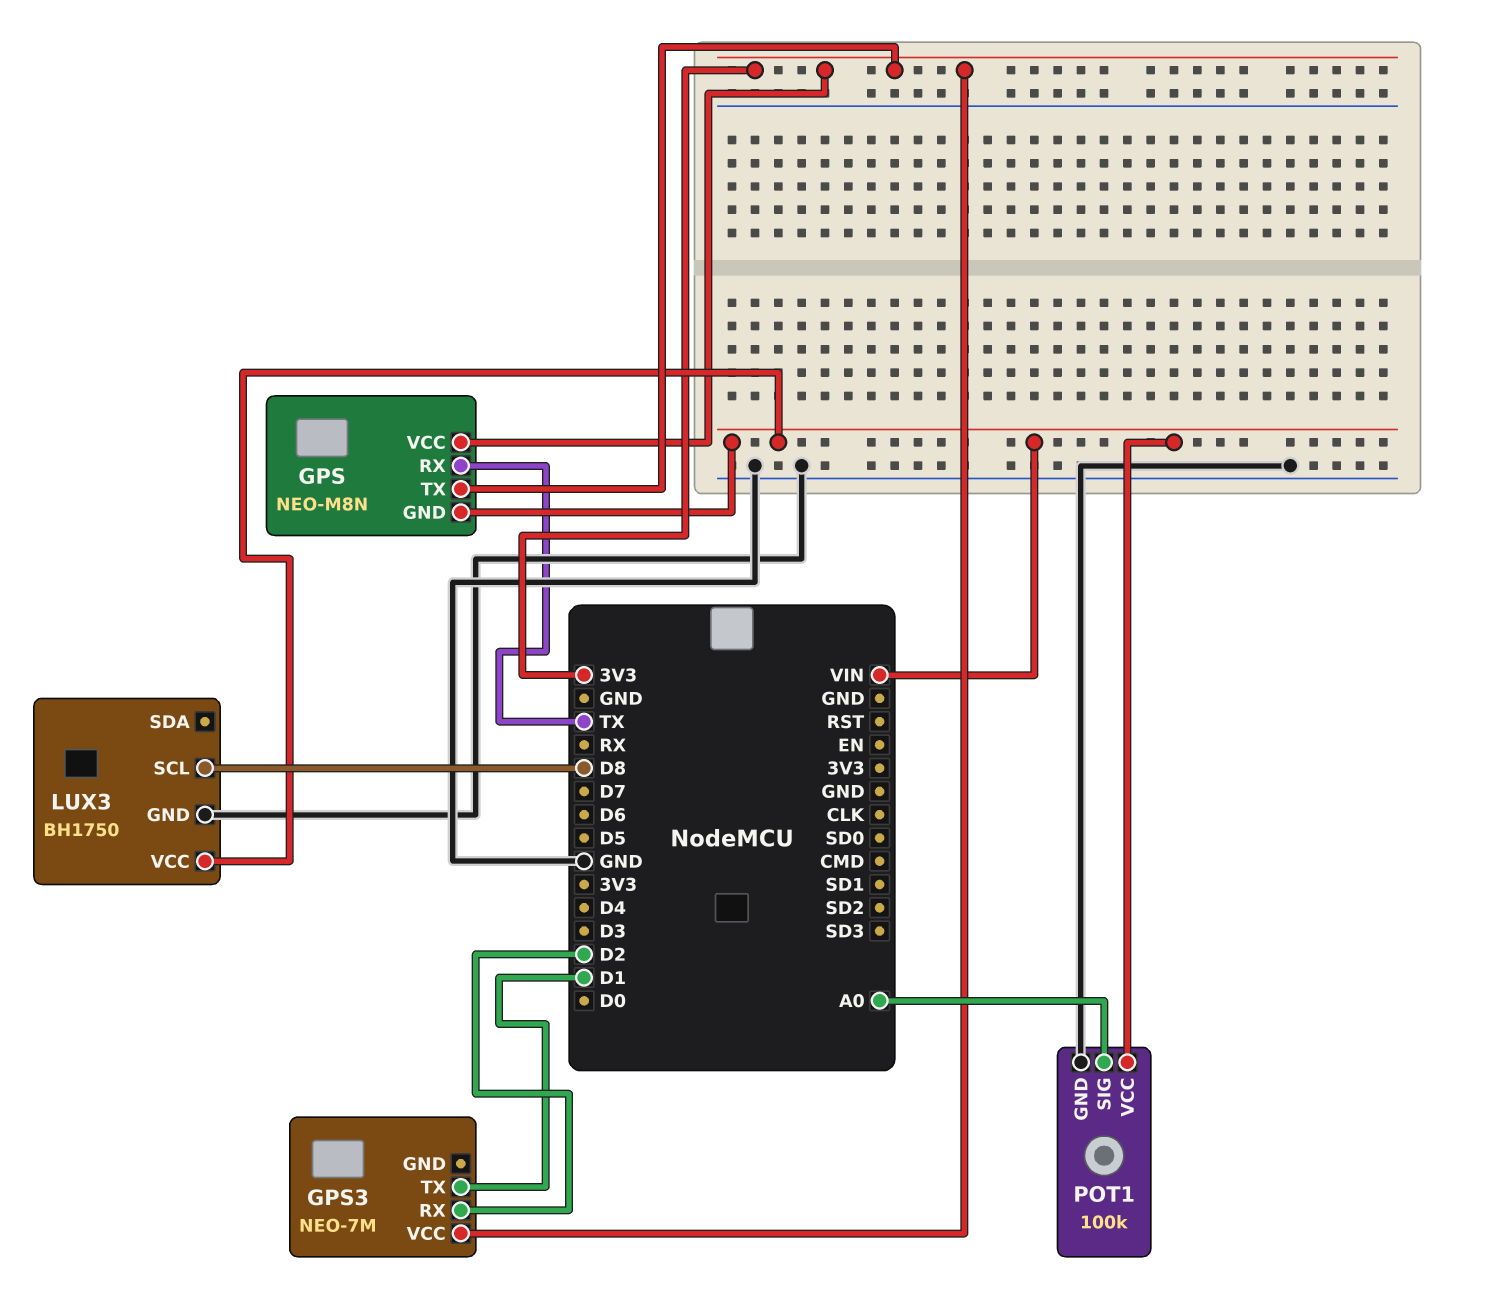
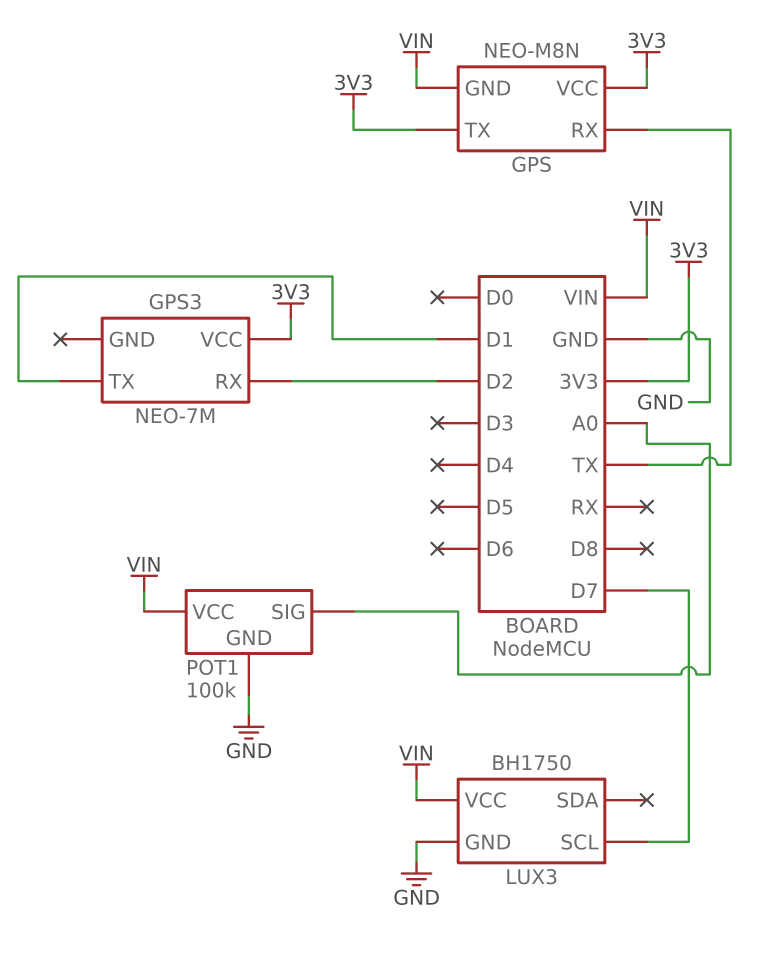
LUX3 pin SCL: D8 -> D7

